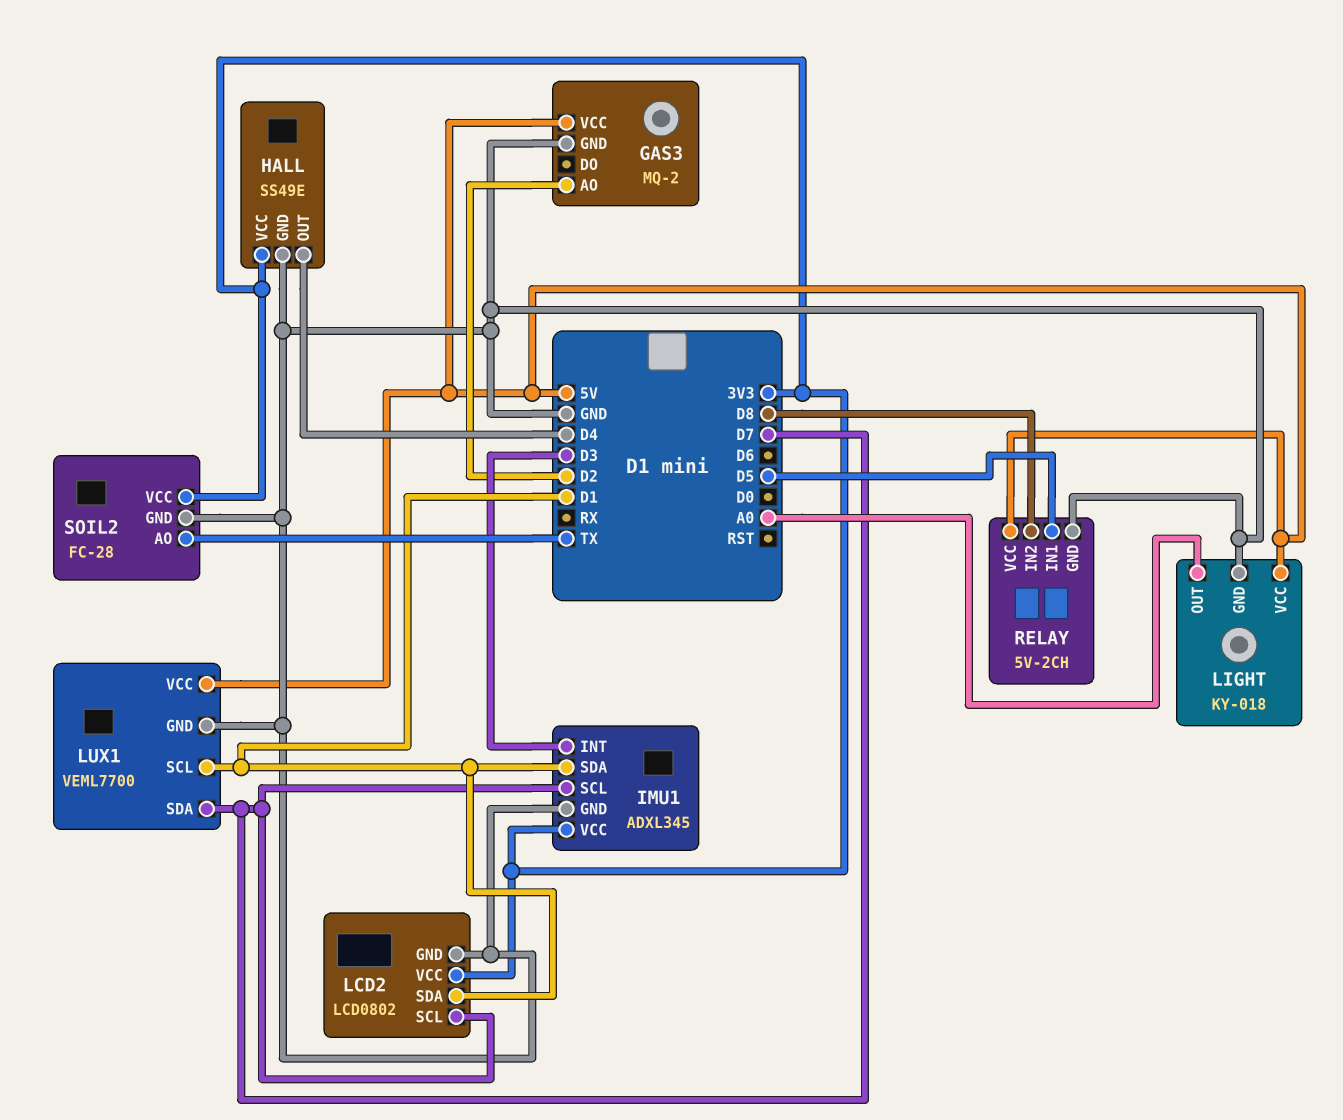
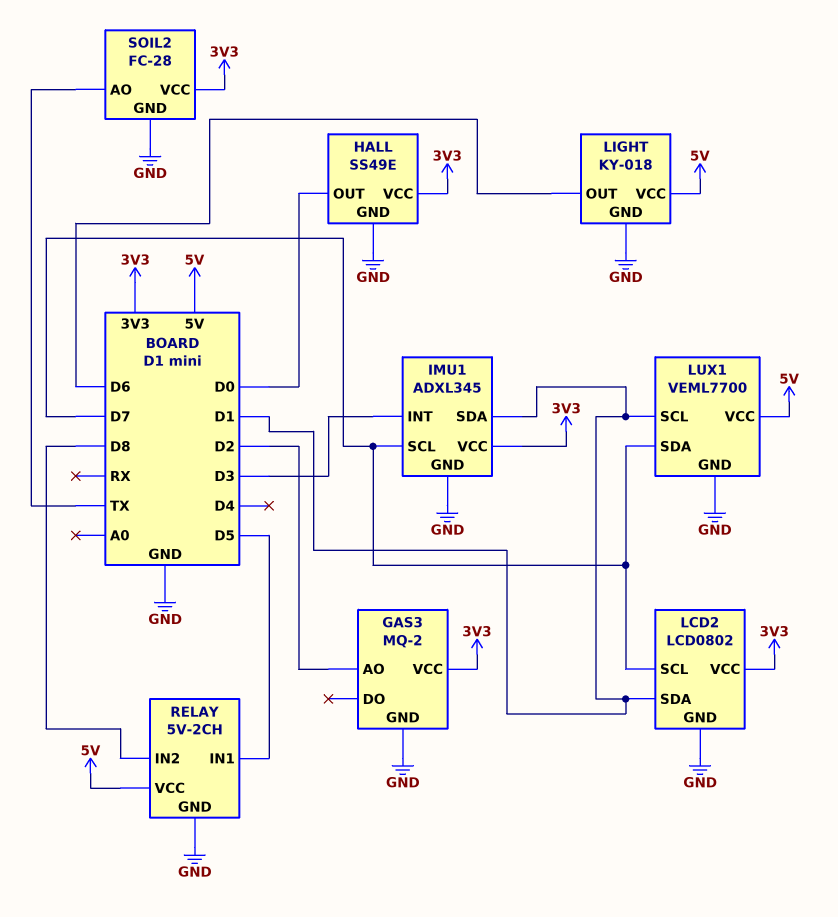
GAS3 pin VCC: 5V -> 3V3
HALL pin OUT: D4 -> D0
LIGHT pin OUT: A0 -> D6

